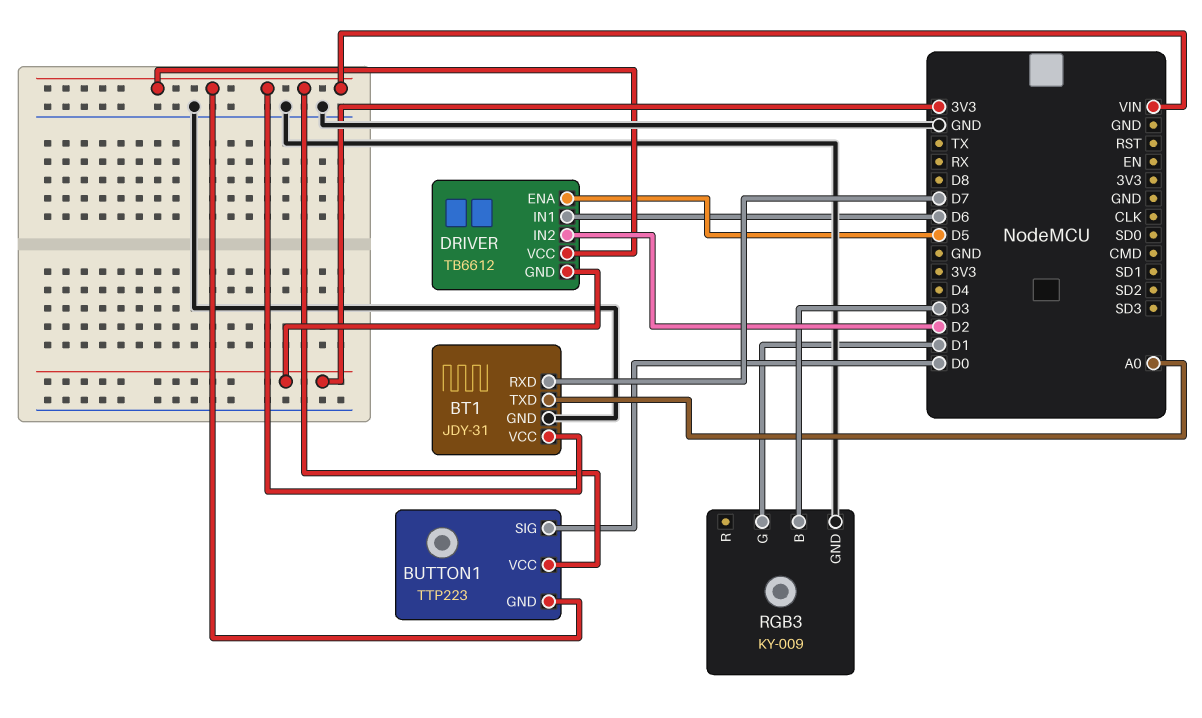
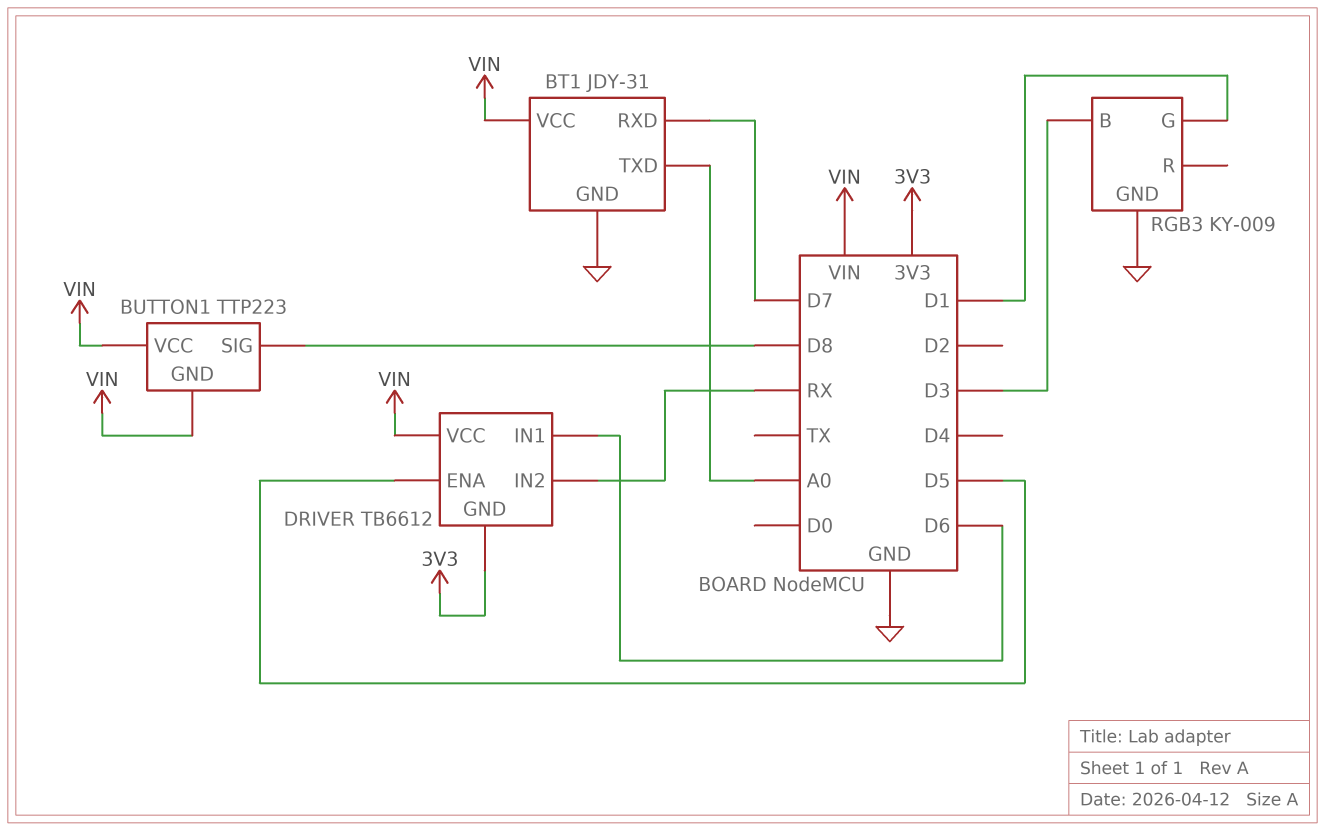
BUTTON1 pin SIG: D0 -> D8
DRIVER pin IN2: D2 -> RX

